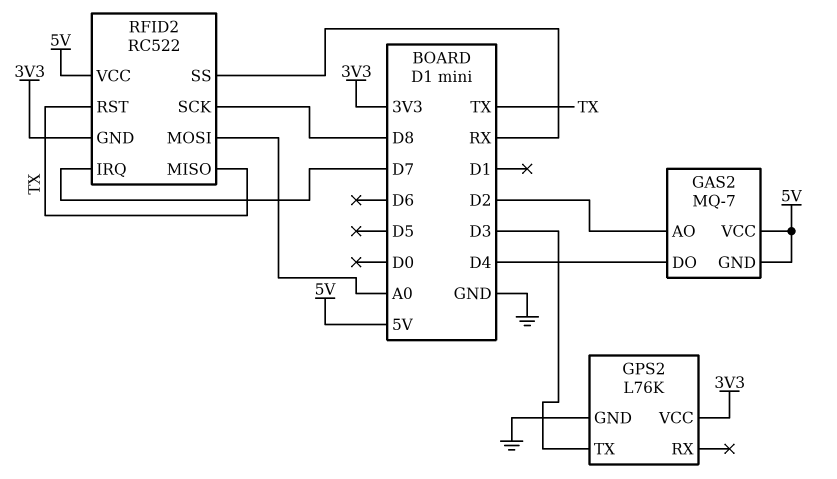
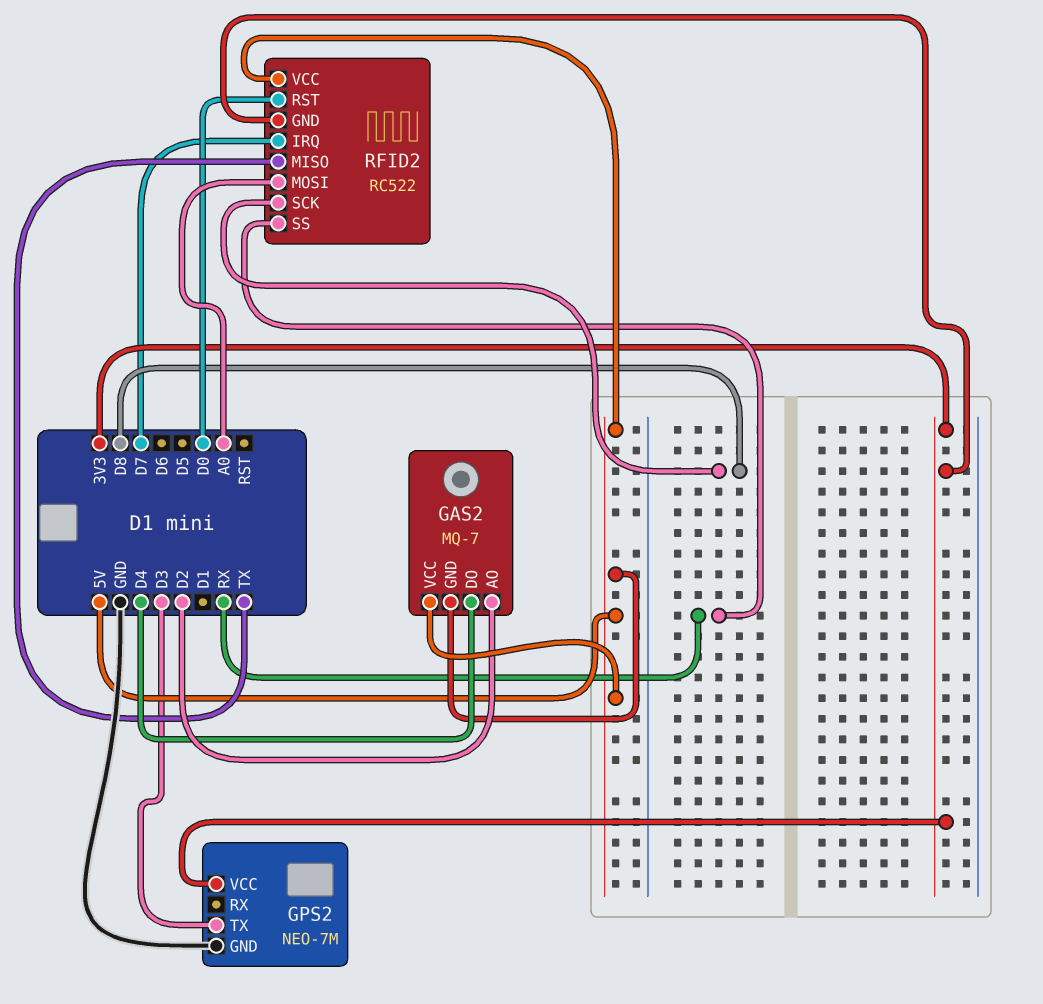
GPS2: L76K -> NEO-7M
RFID2 pin RST: TX -> D0

